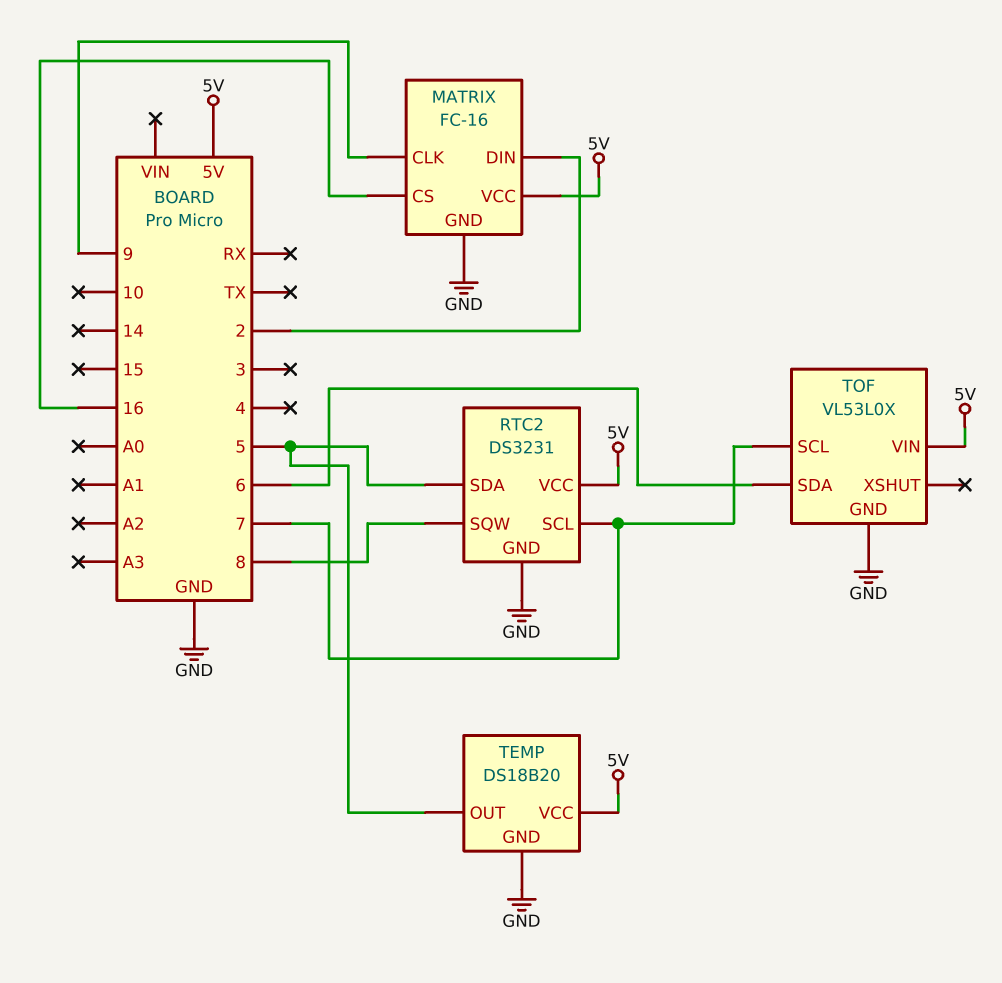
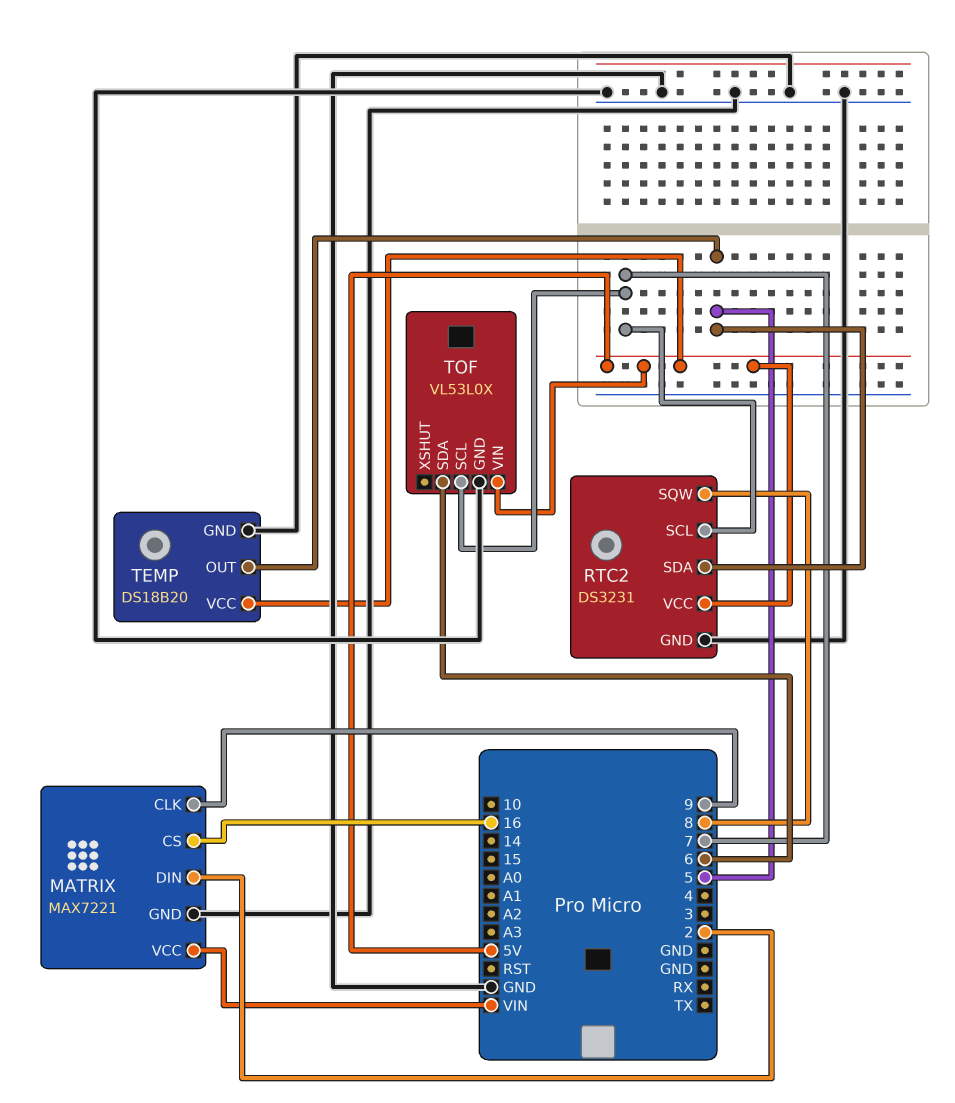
MATRIX: FC-16 -> MAX7221
MATRIX pin VCC: 5V -> VIN

